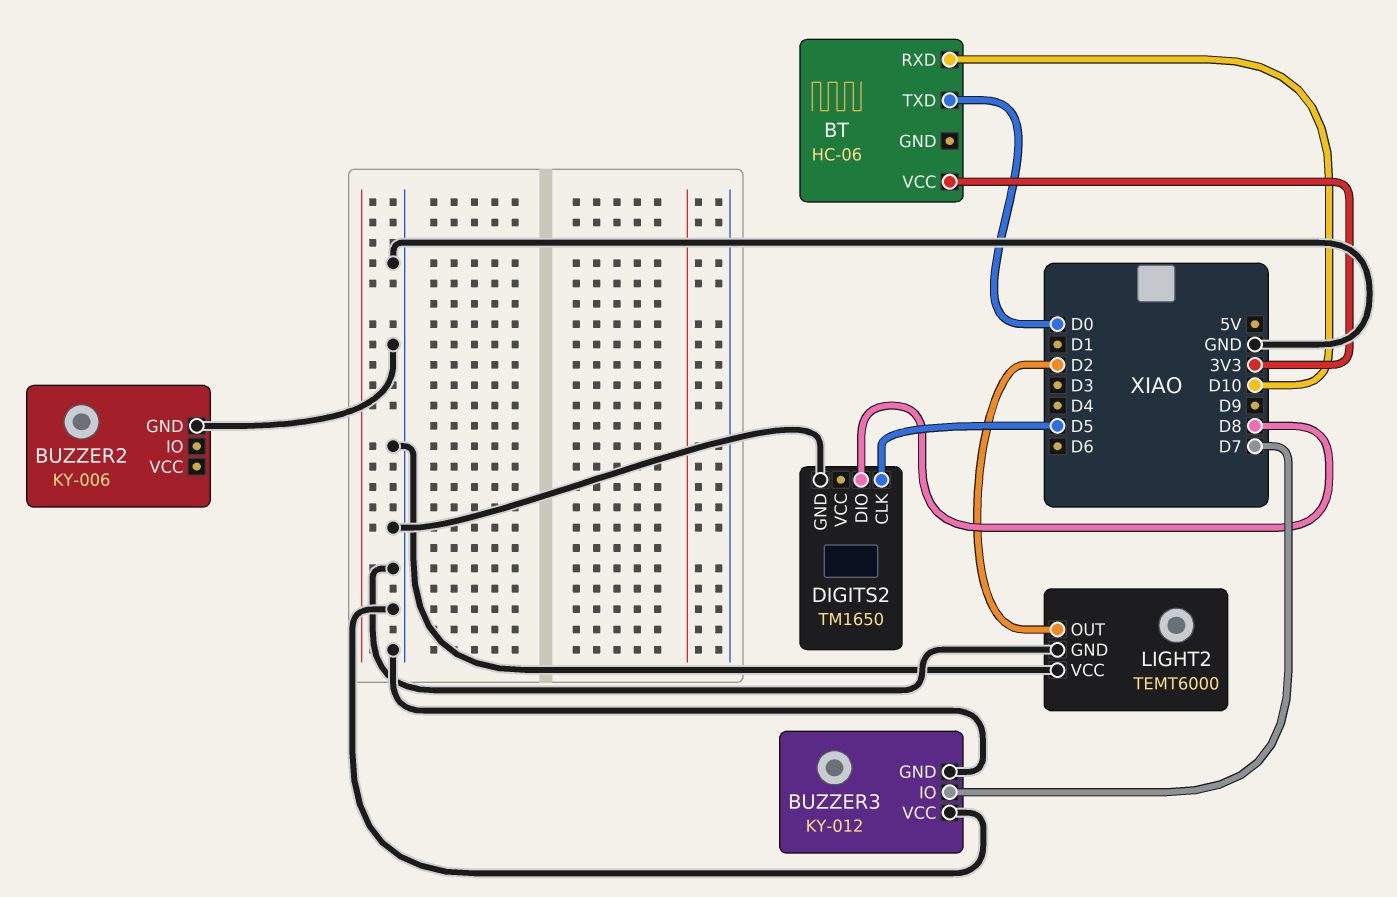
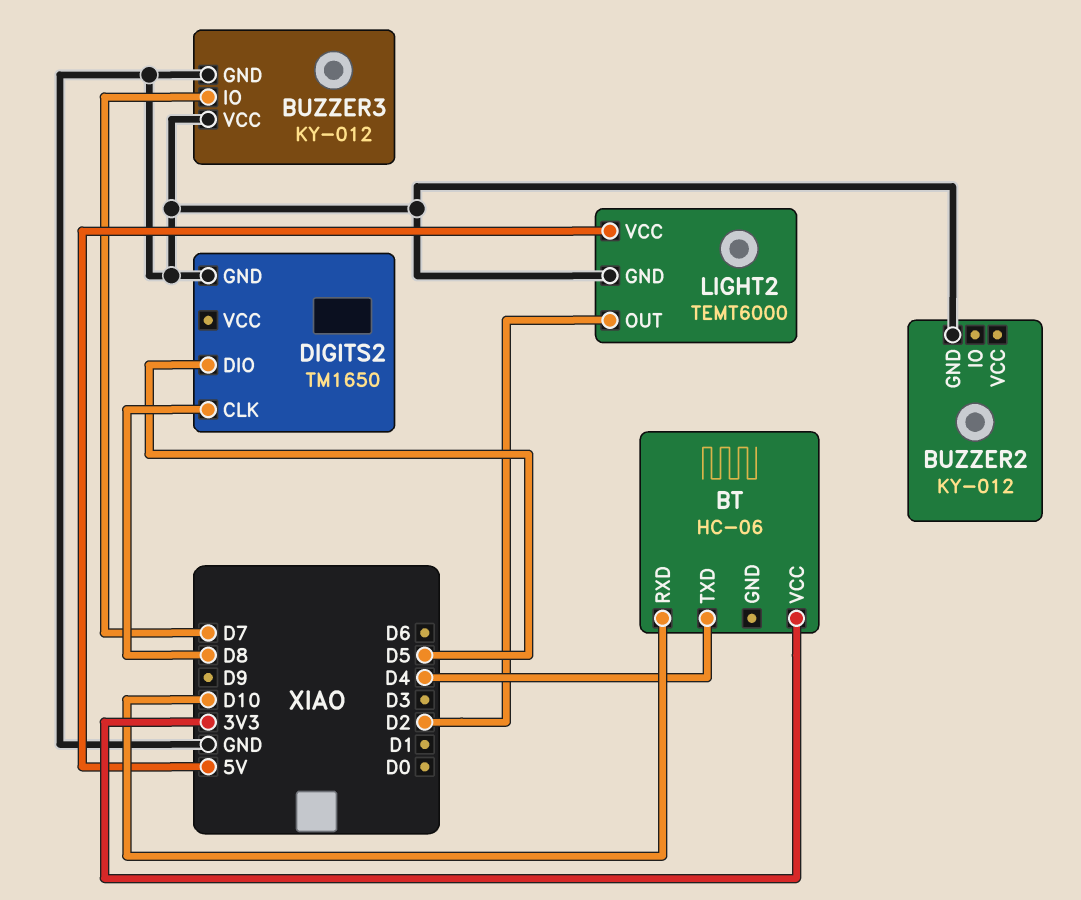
BT pin TXD: D0 -> D4
BUZZER2: KY-006 -> KY-012
DIGITS2 pin CLK: D5 -> D8
DIGITS2 pin DIO: D8 -> D5
LIGHT2 pin VCC: GND -> 5V

